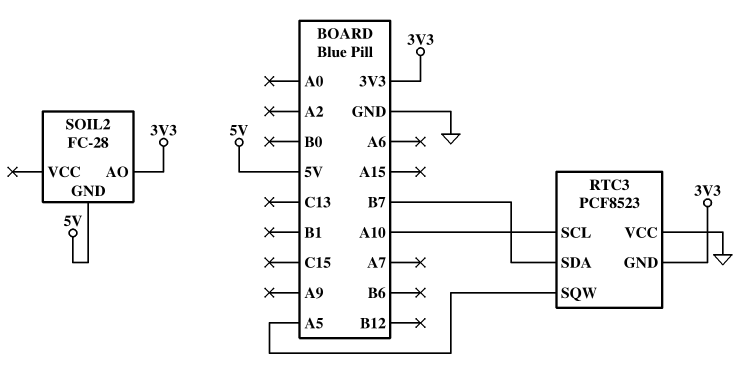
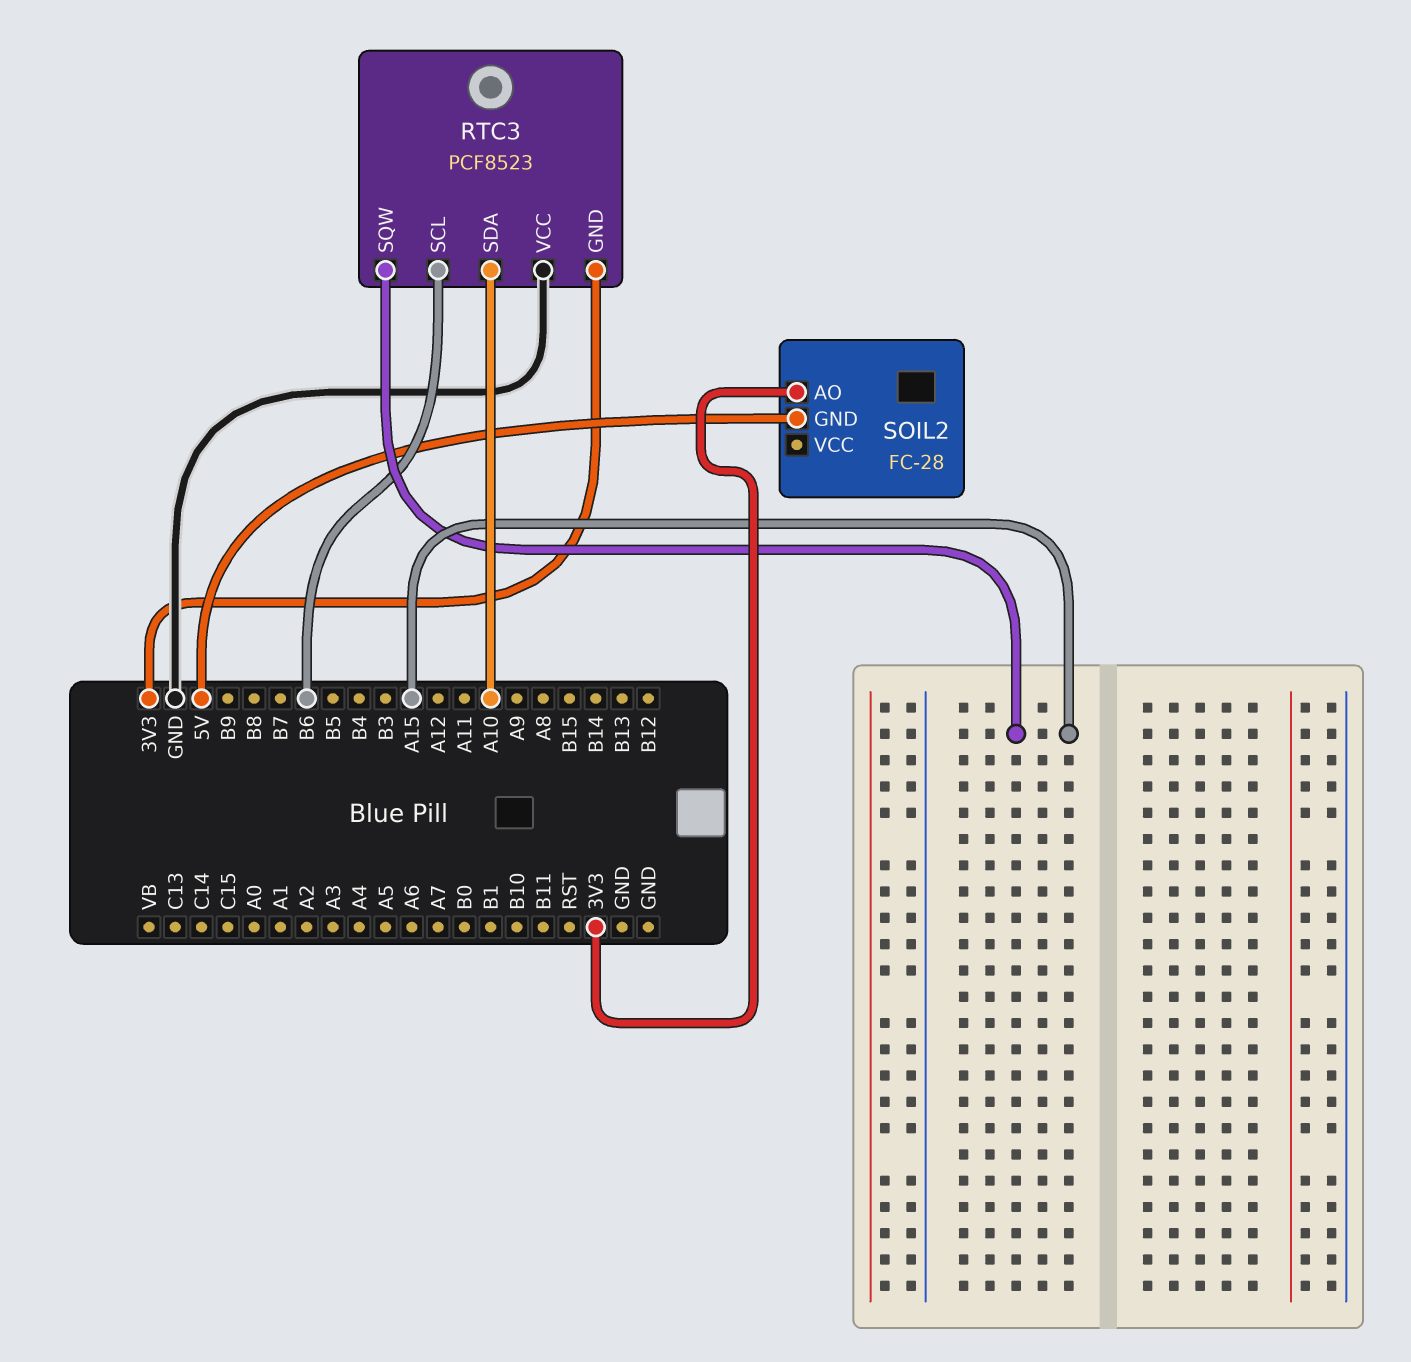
RTC3 pin SCL: A10 -> B6
RTC3 pin SDA: B7 -> A10
RTC3 pin SQW: A5 -> A15

